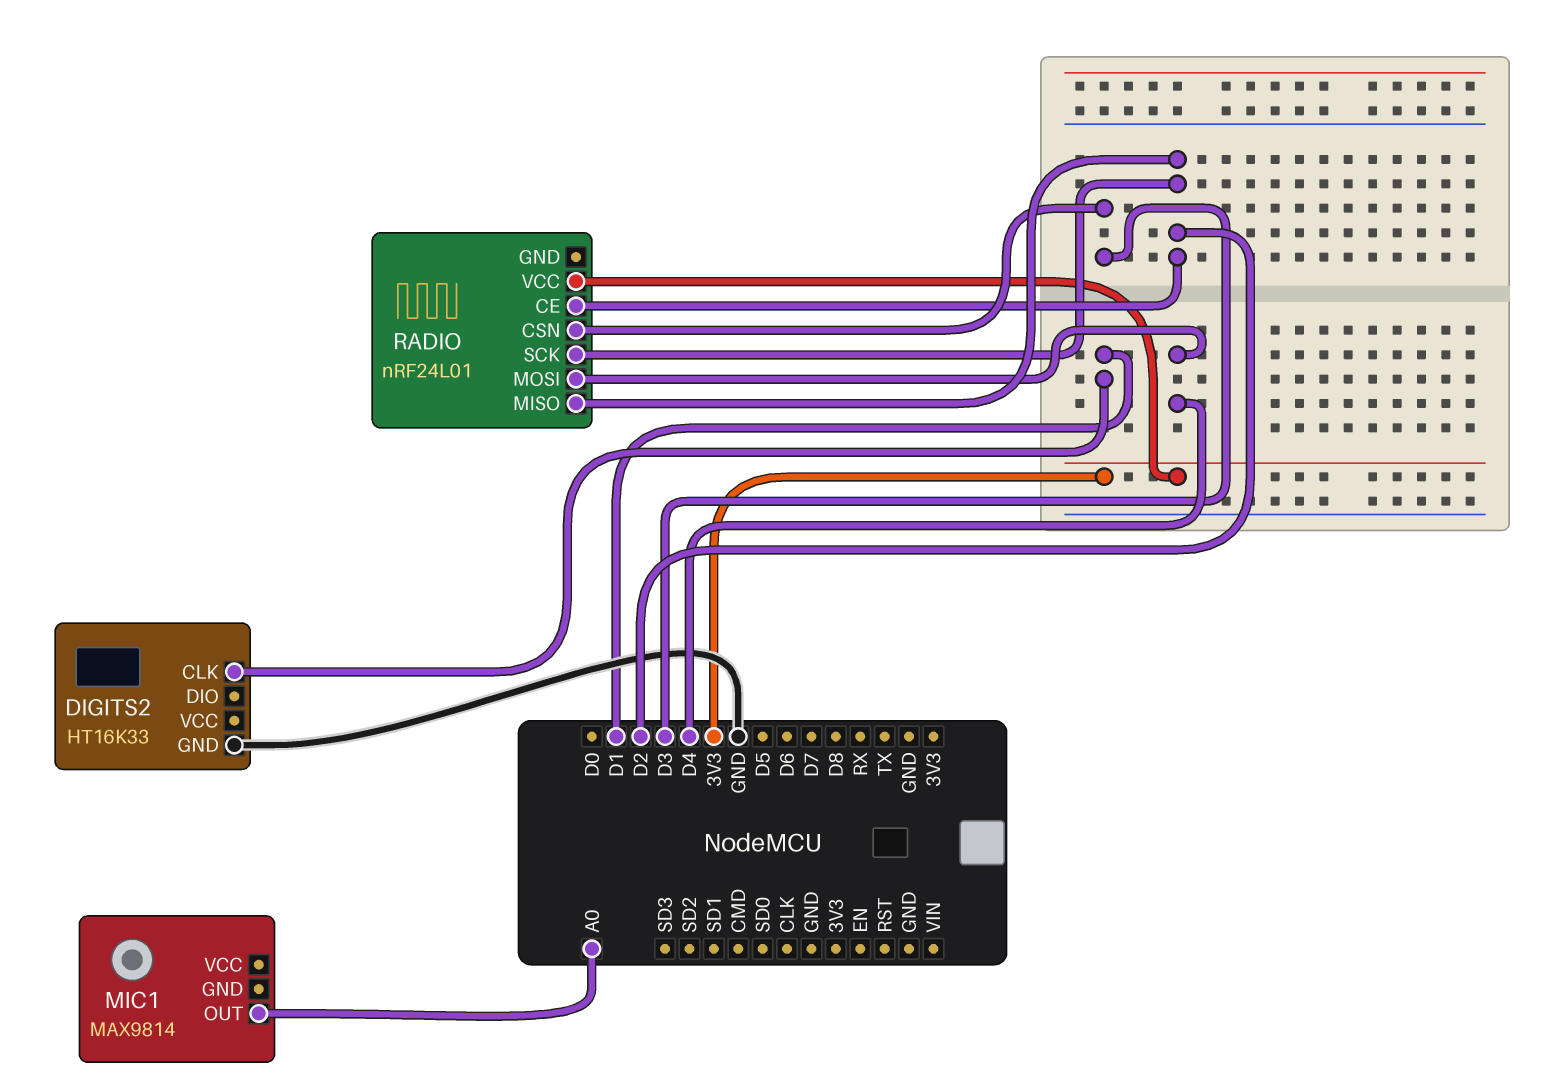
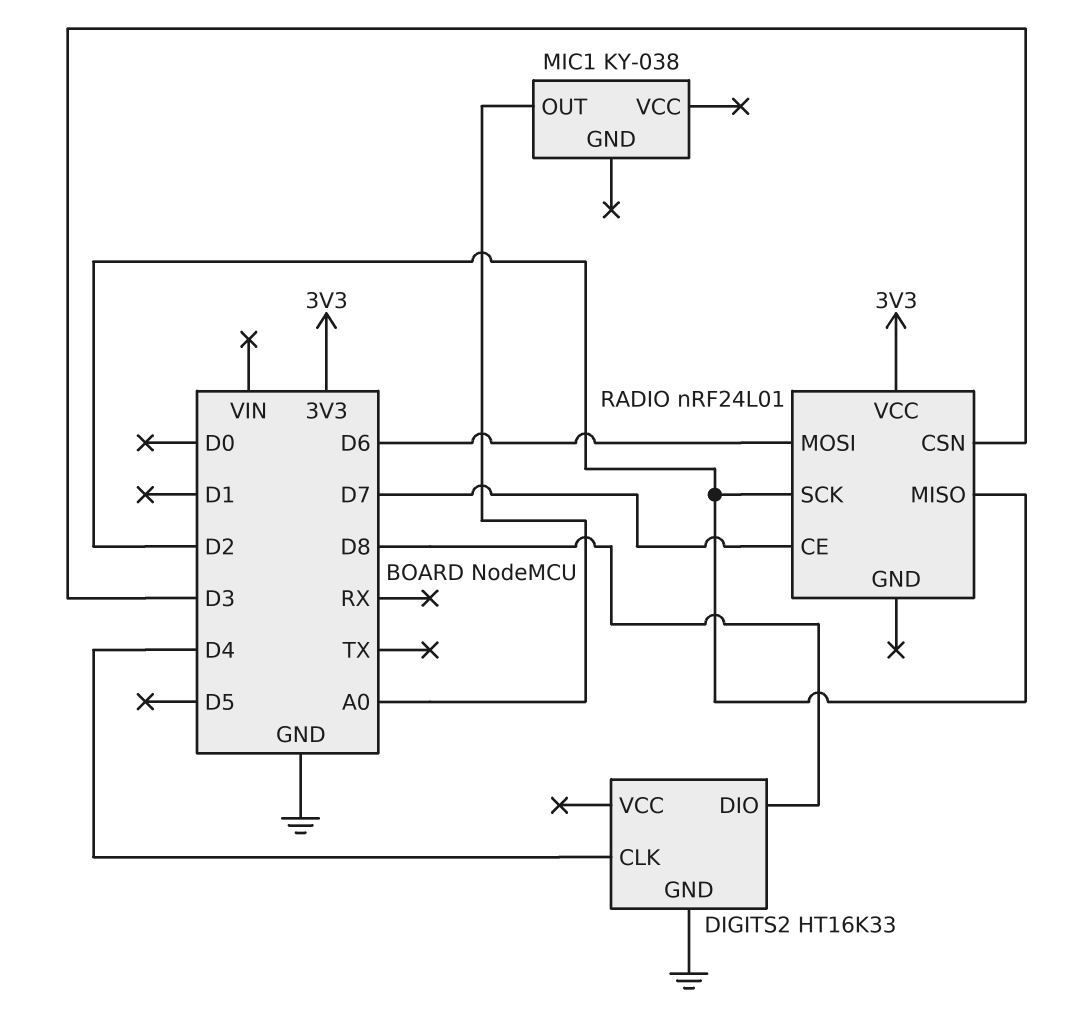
DIGITS2 pin CLK: D1 -> D4
DIGITS2 pin DIO: none -> D8
MIC1: MAX9814 -> KY-038
RADIO pin CE: D2 -> D7
RADIO pin MOSI: D4 -> D6

